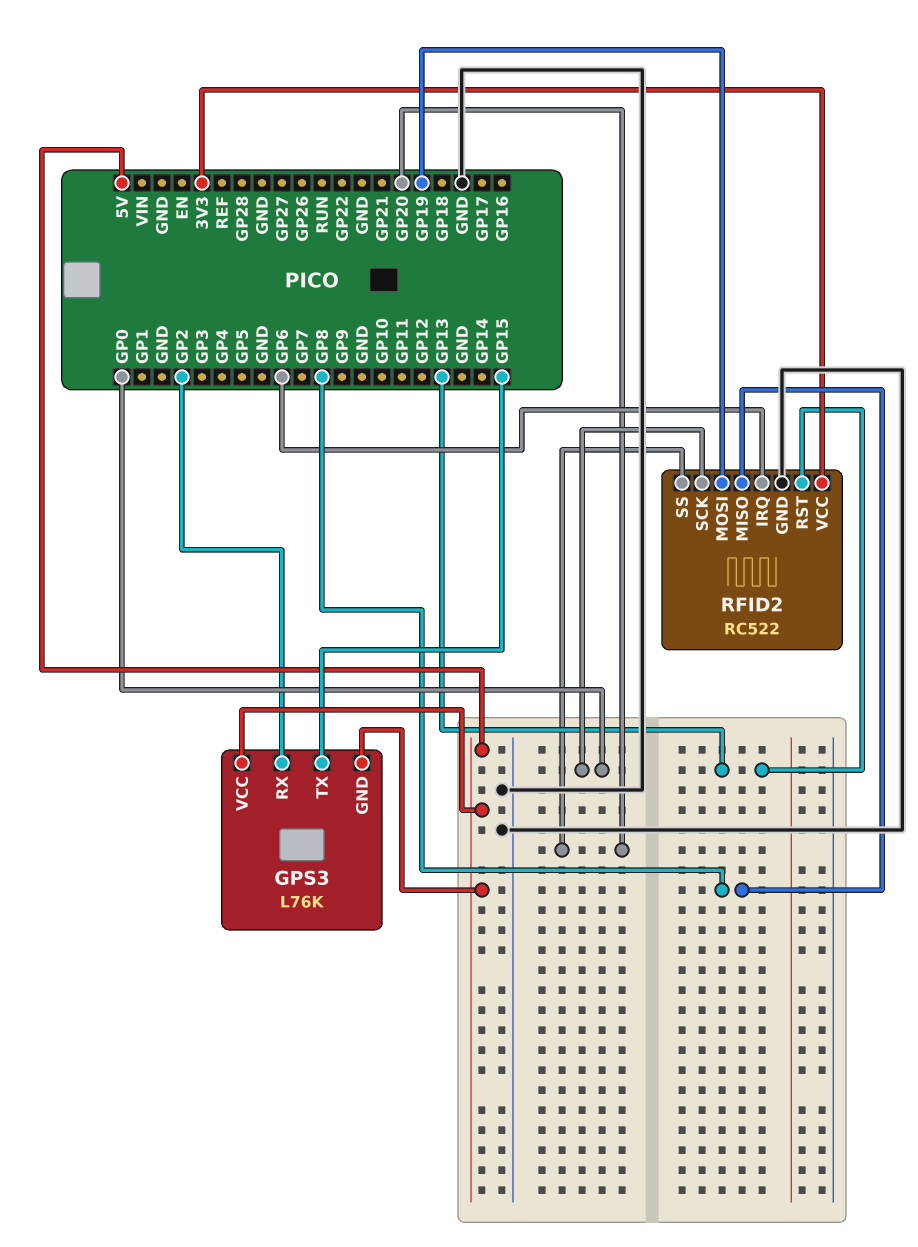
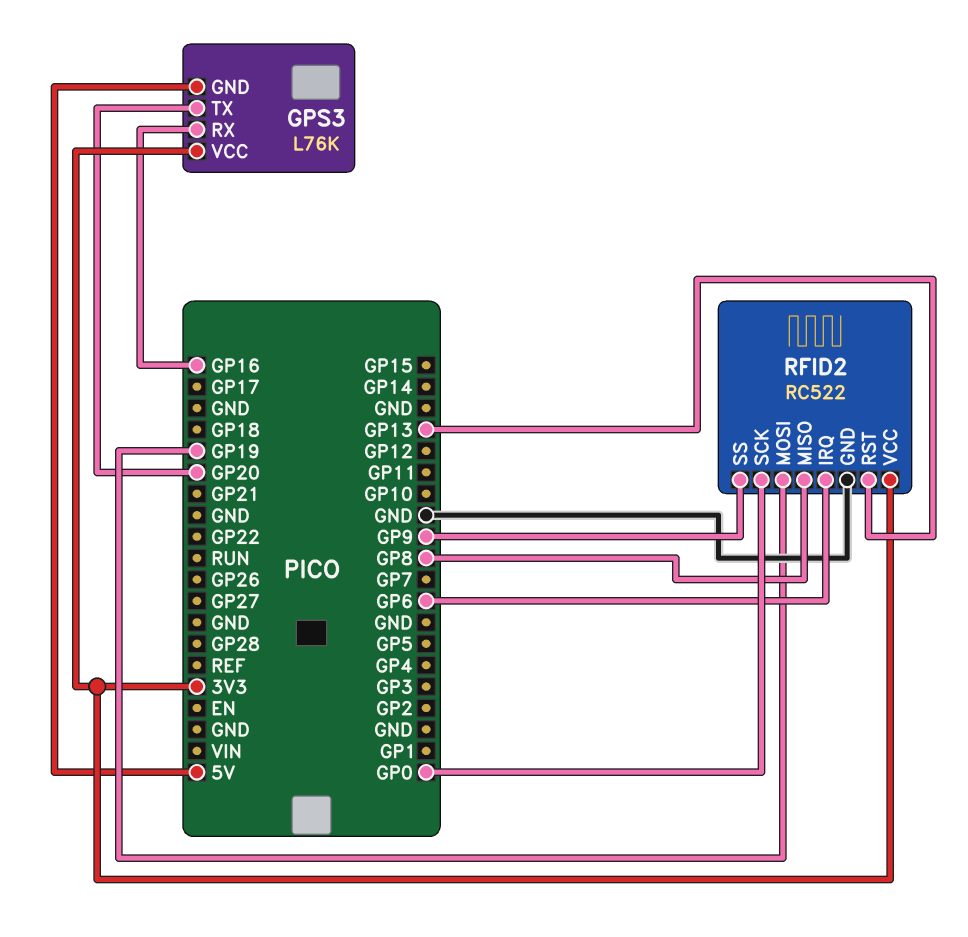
GPS3 pin RX: GP2 -> GP16
GPS3 pin TX: GP15 -> GP20
GPS3 pin VCC: 5V -> 3V3
RFID2 pin SS: GP20 -> GP9

